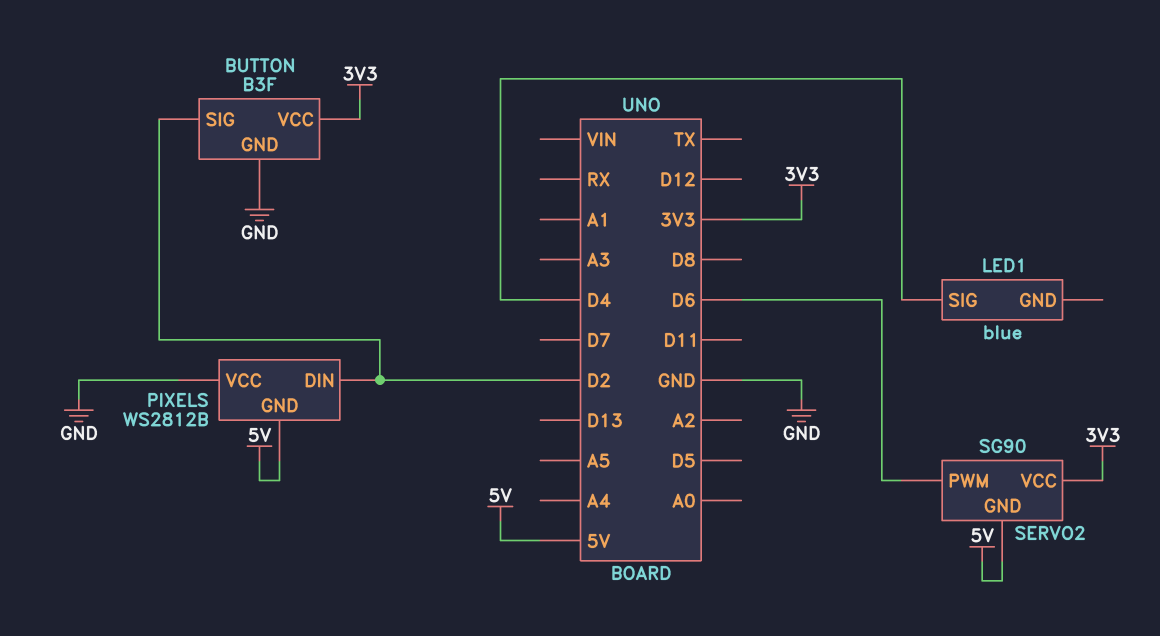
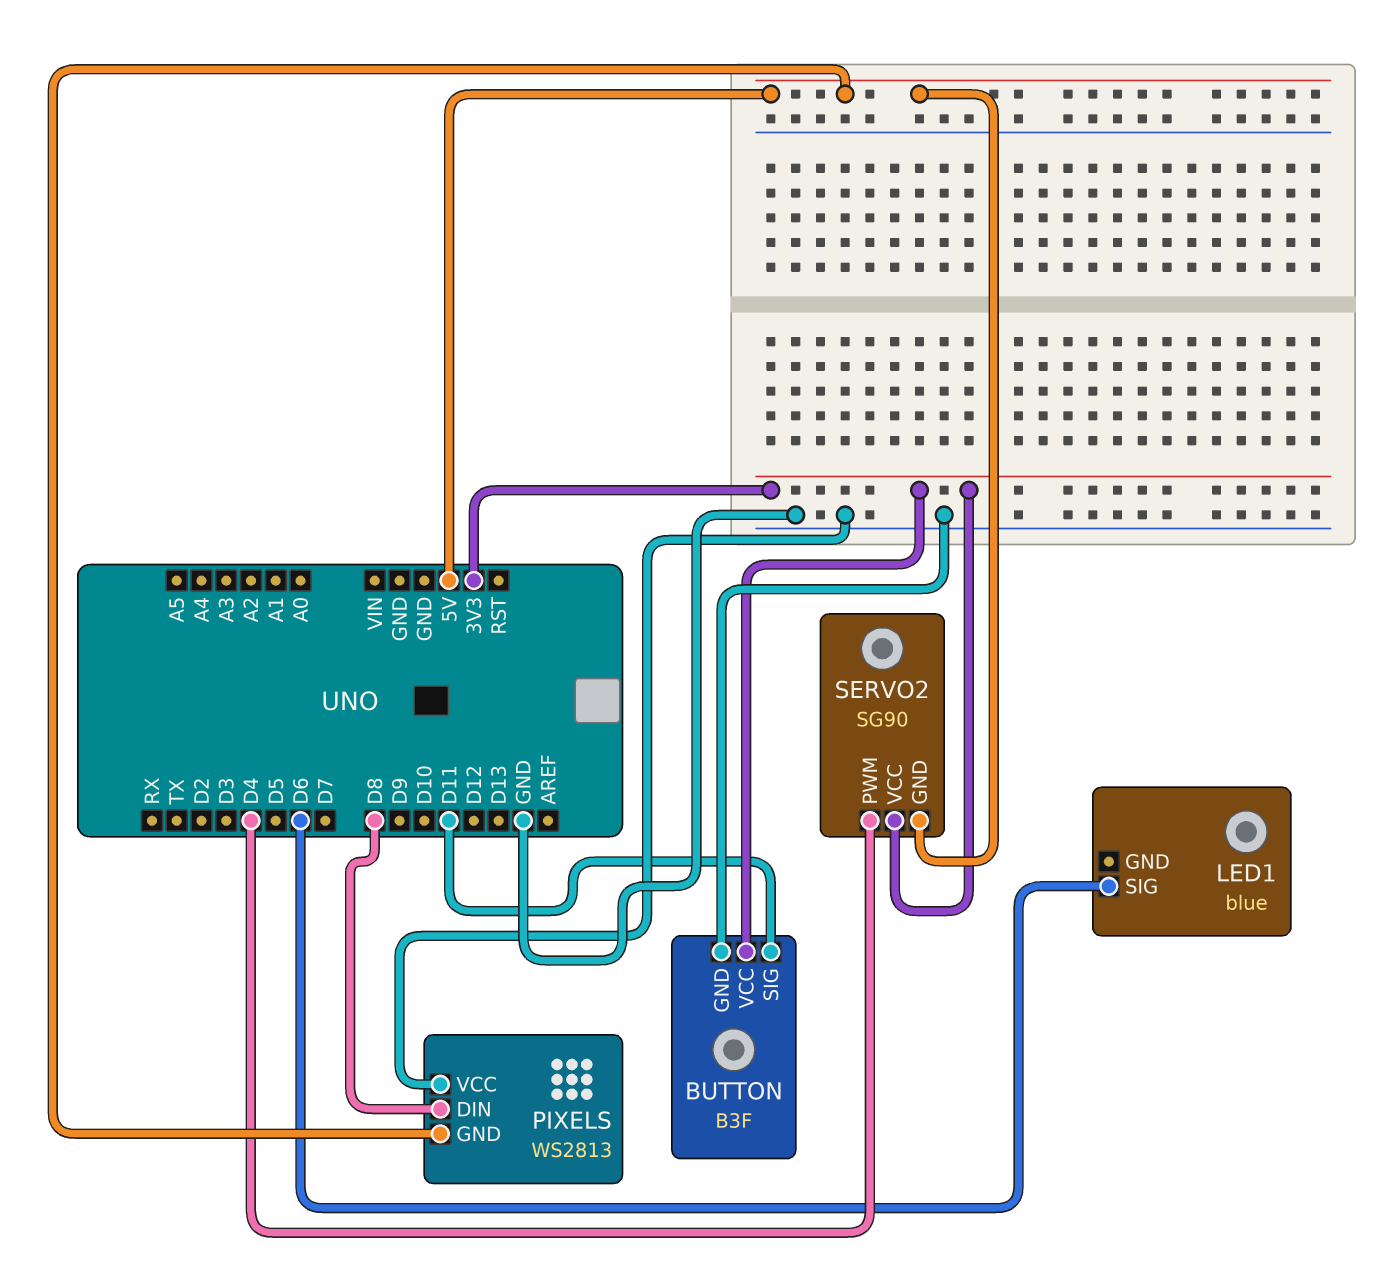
BUTTON pin SIG: D2 -> D11
LED1 pin SIG: D4 -> D6
PIXELS: WS2812B -> WS2813
PIXELS pin DIN: D2 -> D8
SERVO2 pin PWM: D6 -> D4

